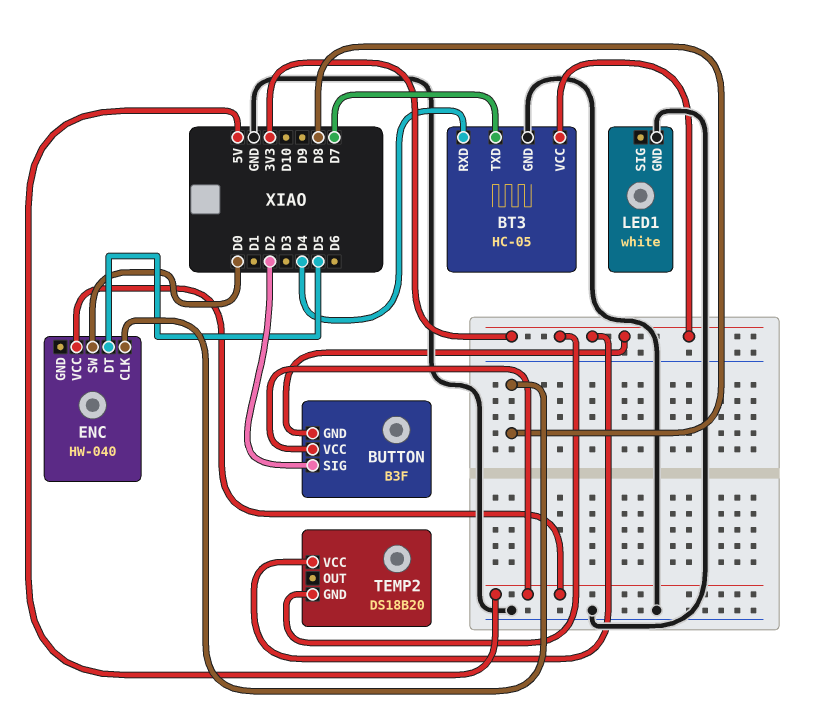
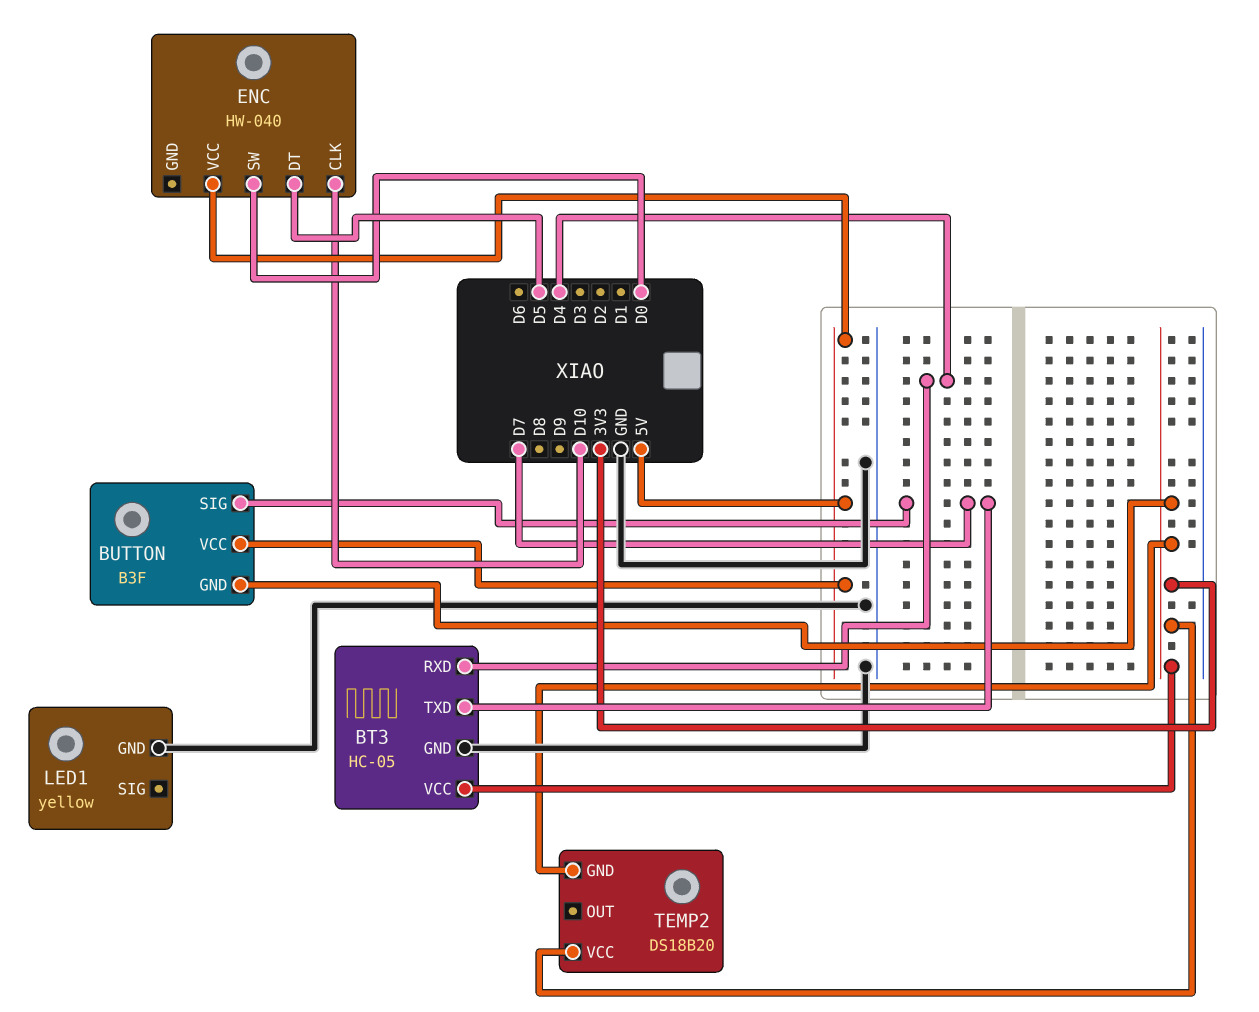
BUTTON pin SIG: D2 -> D7
ENC pin CLK: D8 -> D10
LED1: white -> yellow

